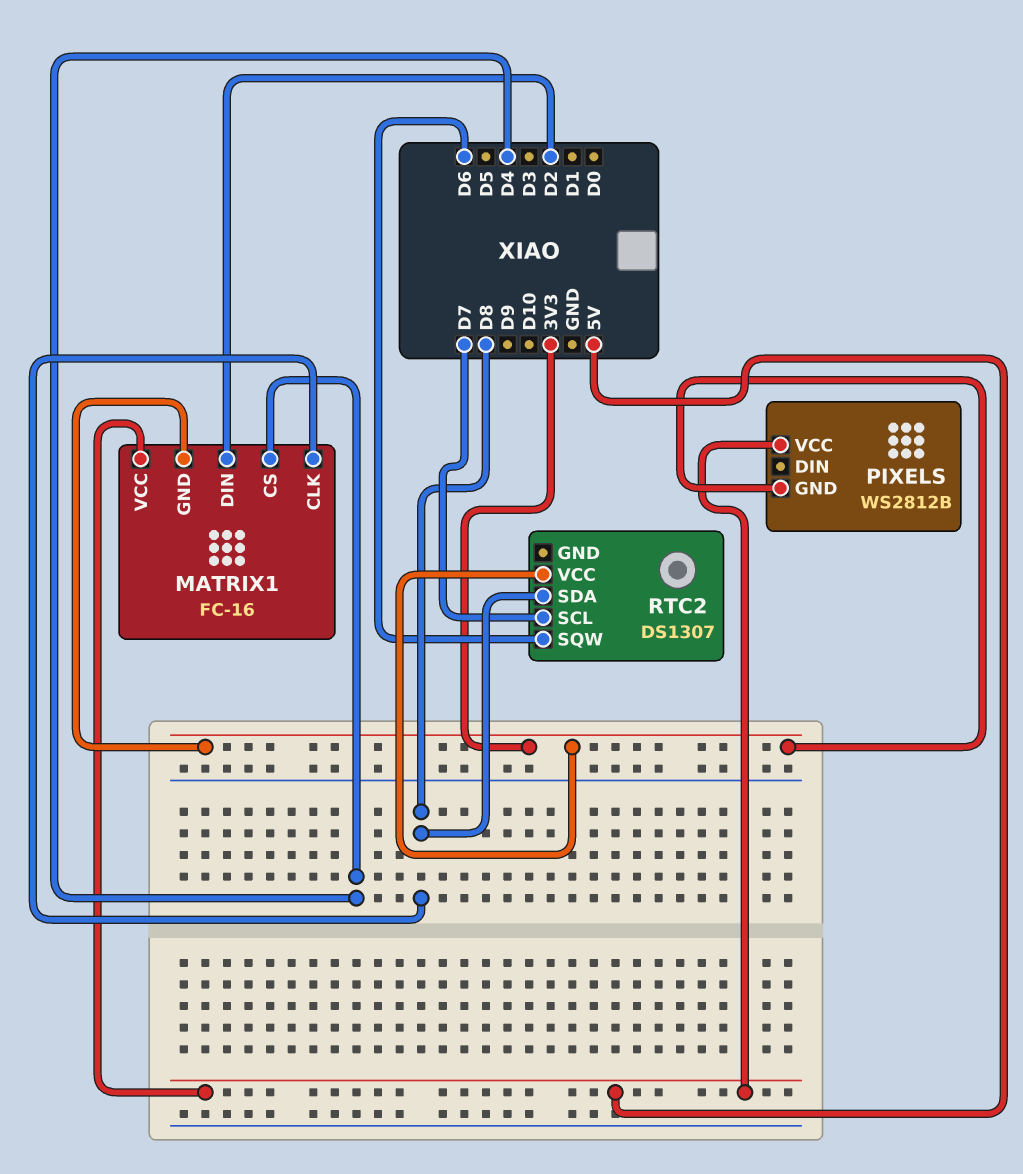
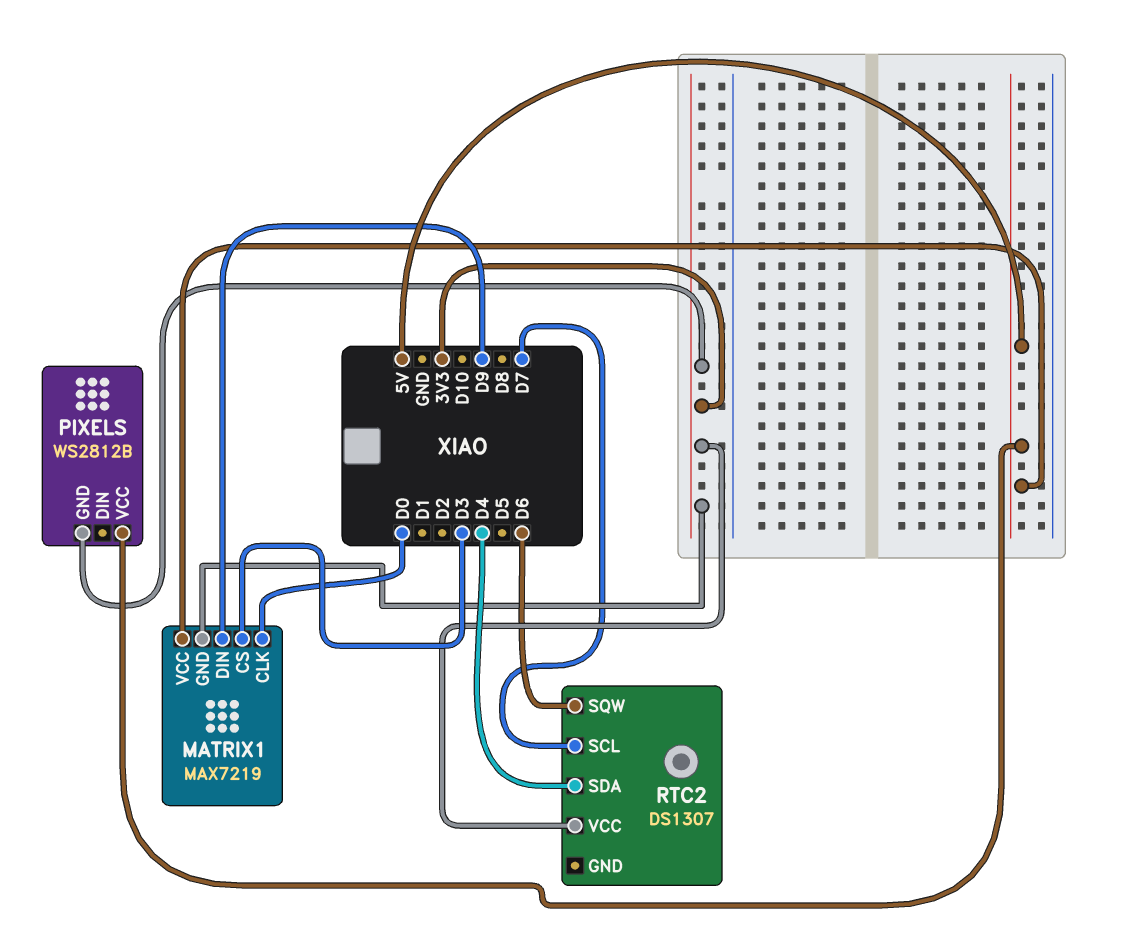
MATRIX1: FC-16 -> MAX7219
MATRIX1 pin CLK: D8 -> D0
MATRIX1 pin CS: D4 -> D3
MATRIX1 pin DIN: D2 -> D9
RTC2 pin SDA: D8 -> D4

